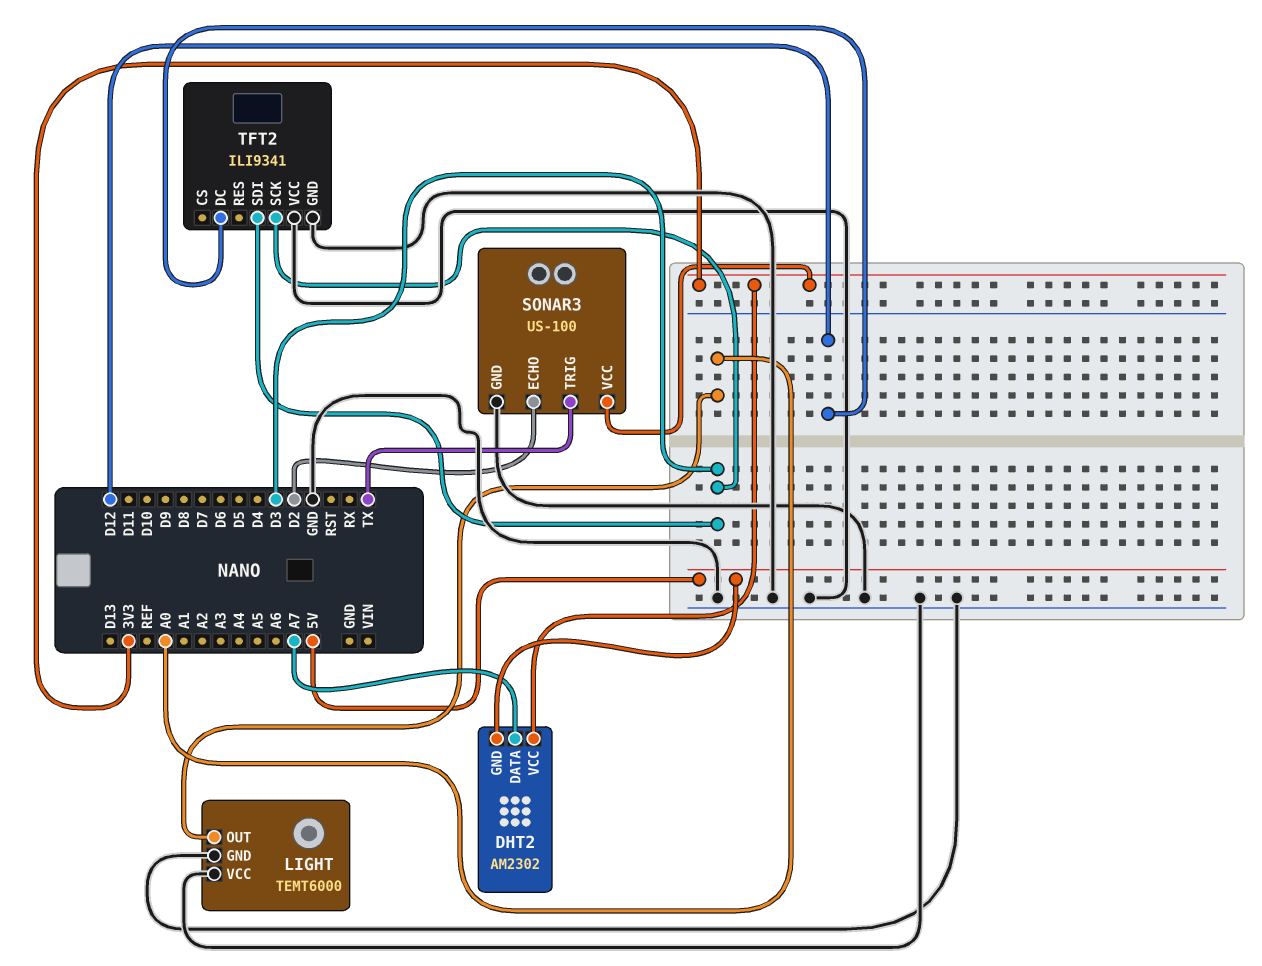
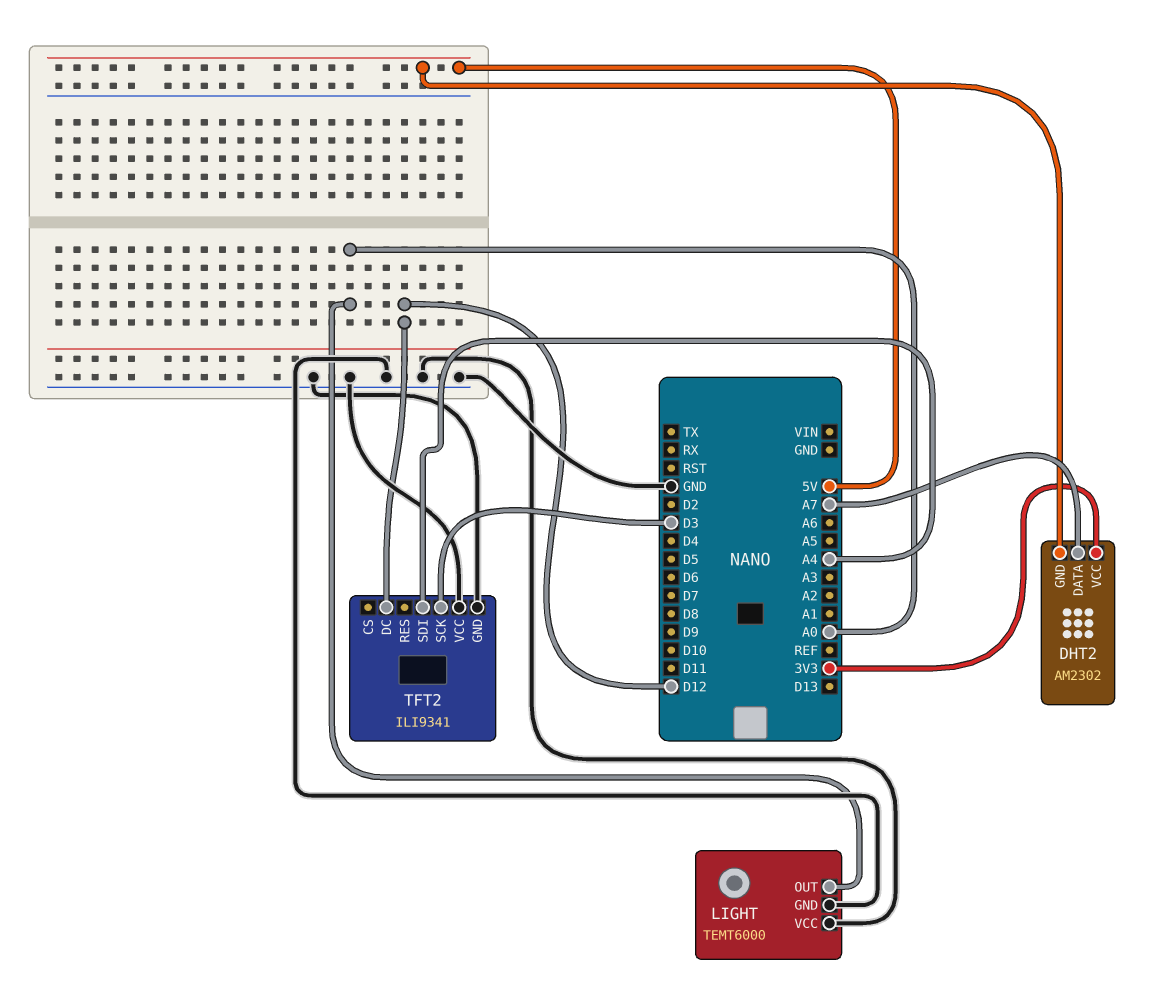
SONAR3: US-100 -> none
SONAR3 pin ECHO: D2 -> none
SONAR3 pin GND: GND -> none
SONAR3 pin TRIG: TX -> none
SONAR3 pin VCC: 3V3 -> none
TFT2 pin SDI: D3 -> A4

